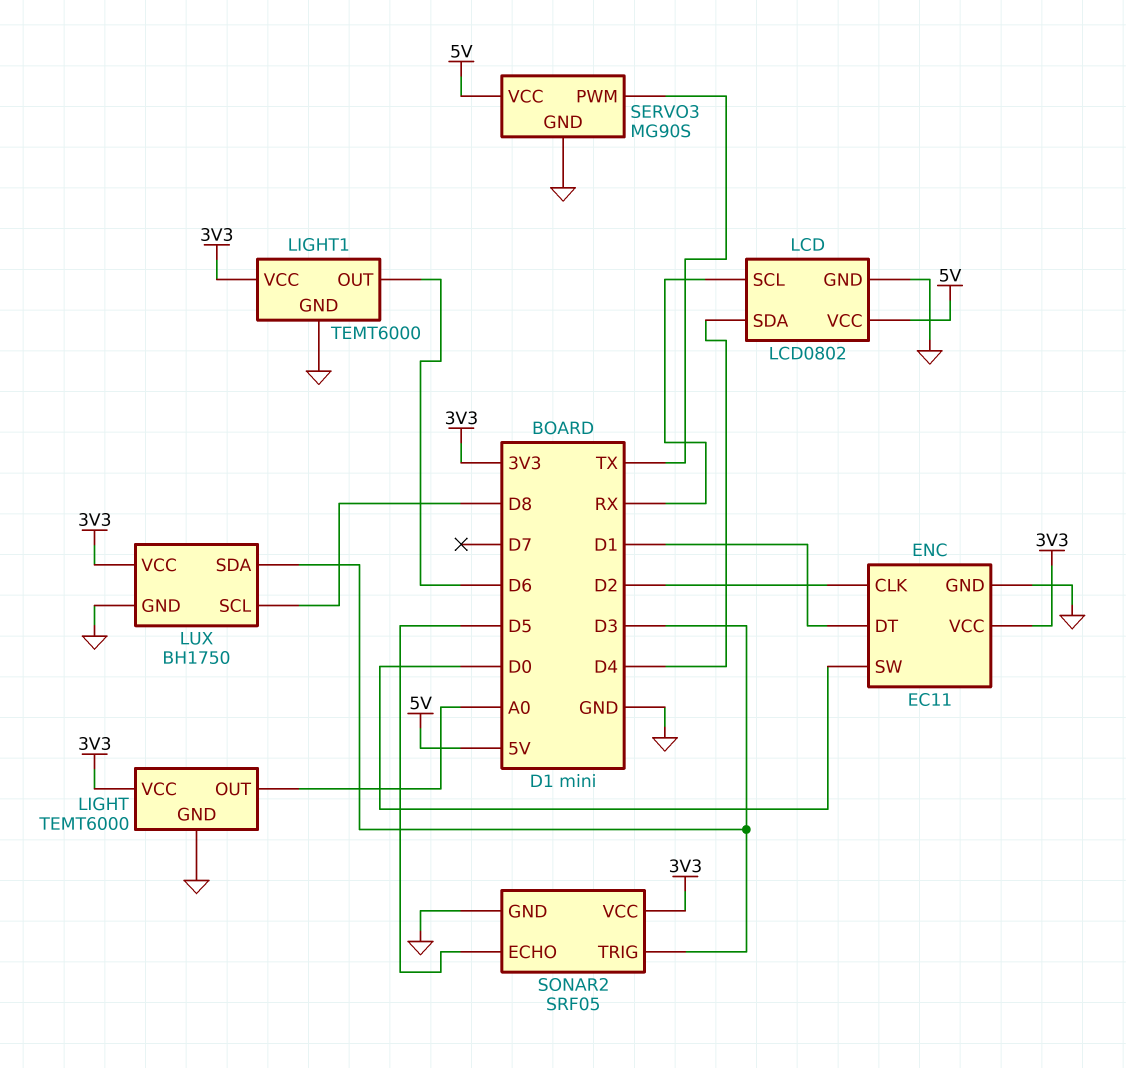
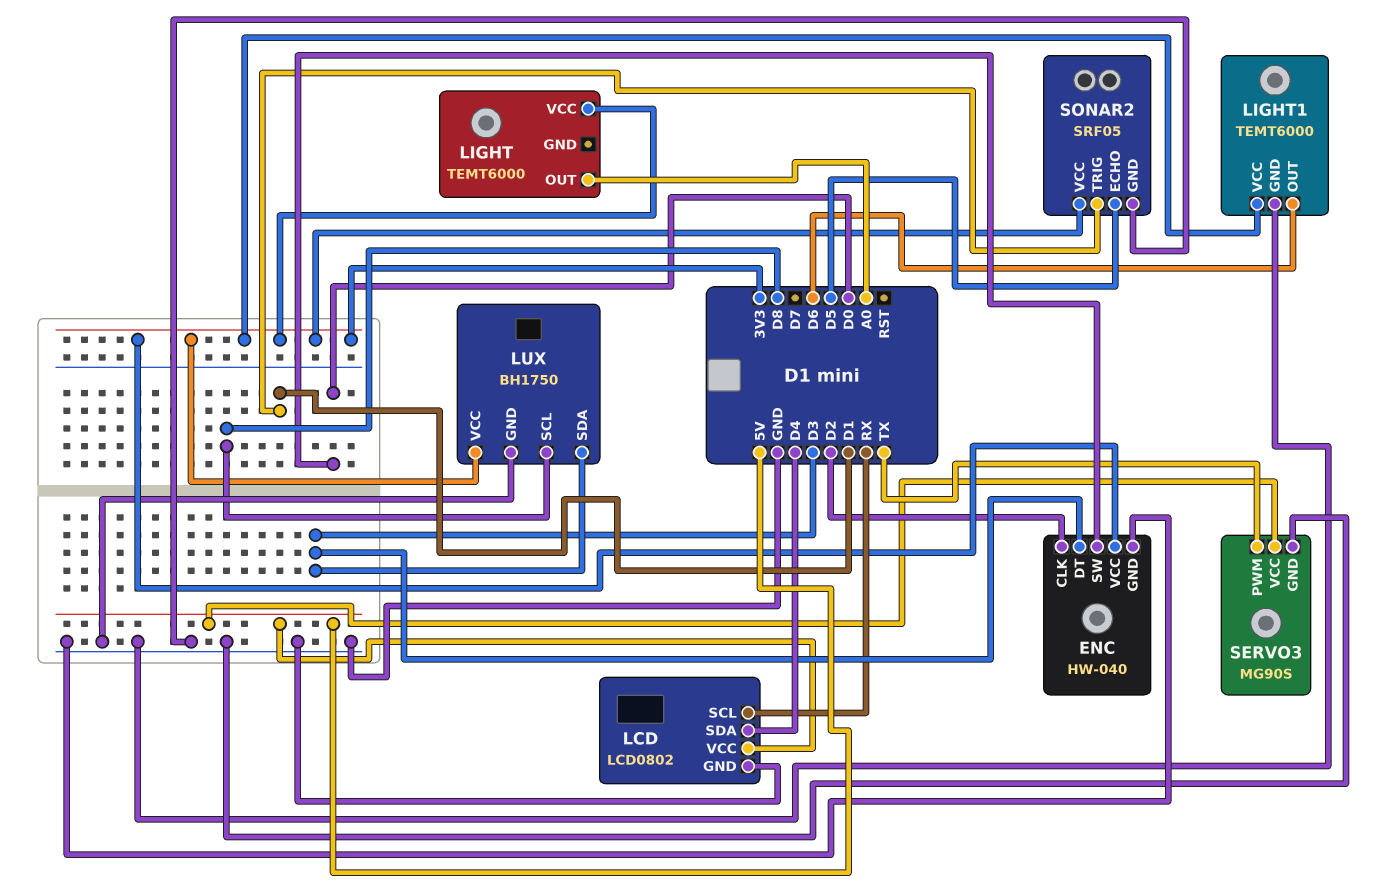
ENC: EC11 -> HW-040
ENC pin DT: D1 -> D3
LIGHT pin GND: GND -> none
SONAR2 pin TRIG: D3 -> D1

